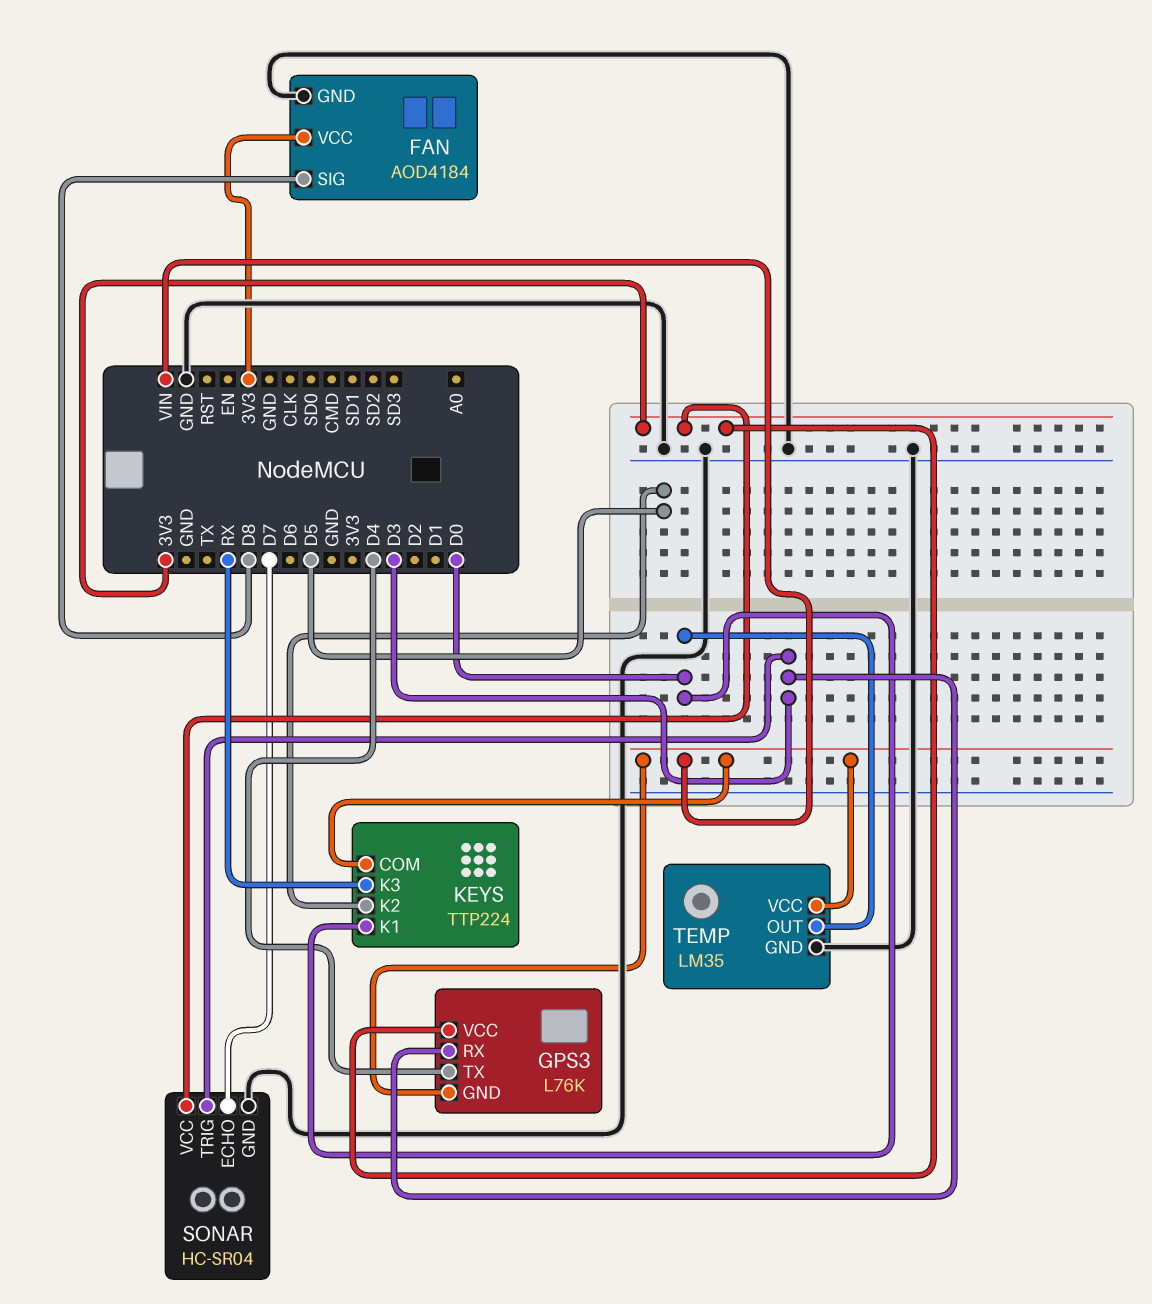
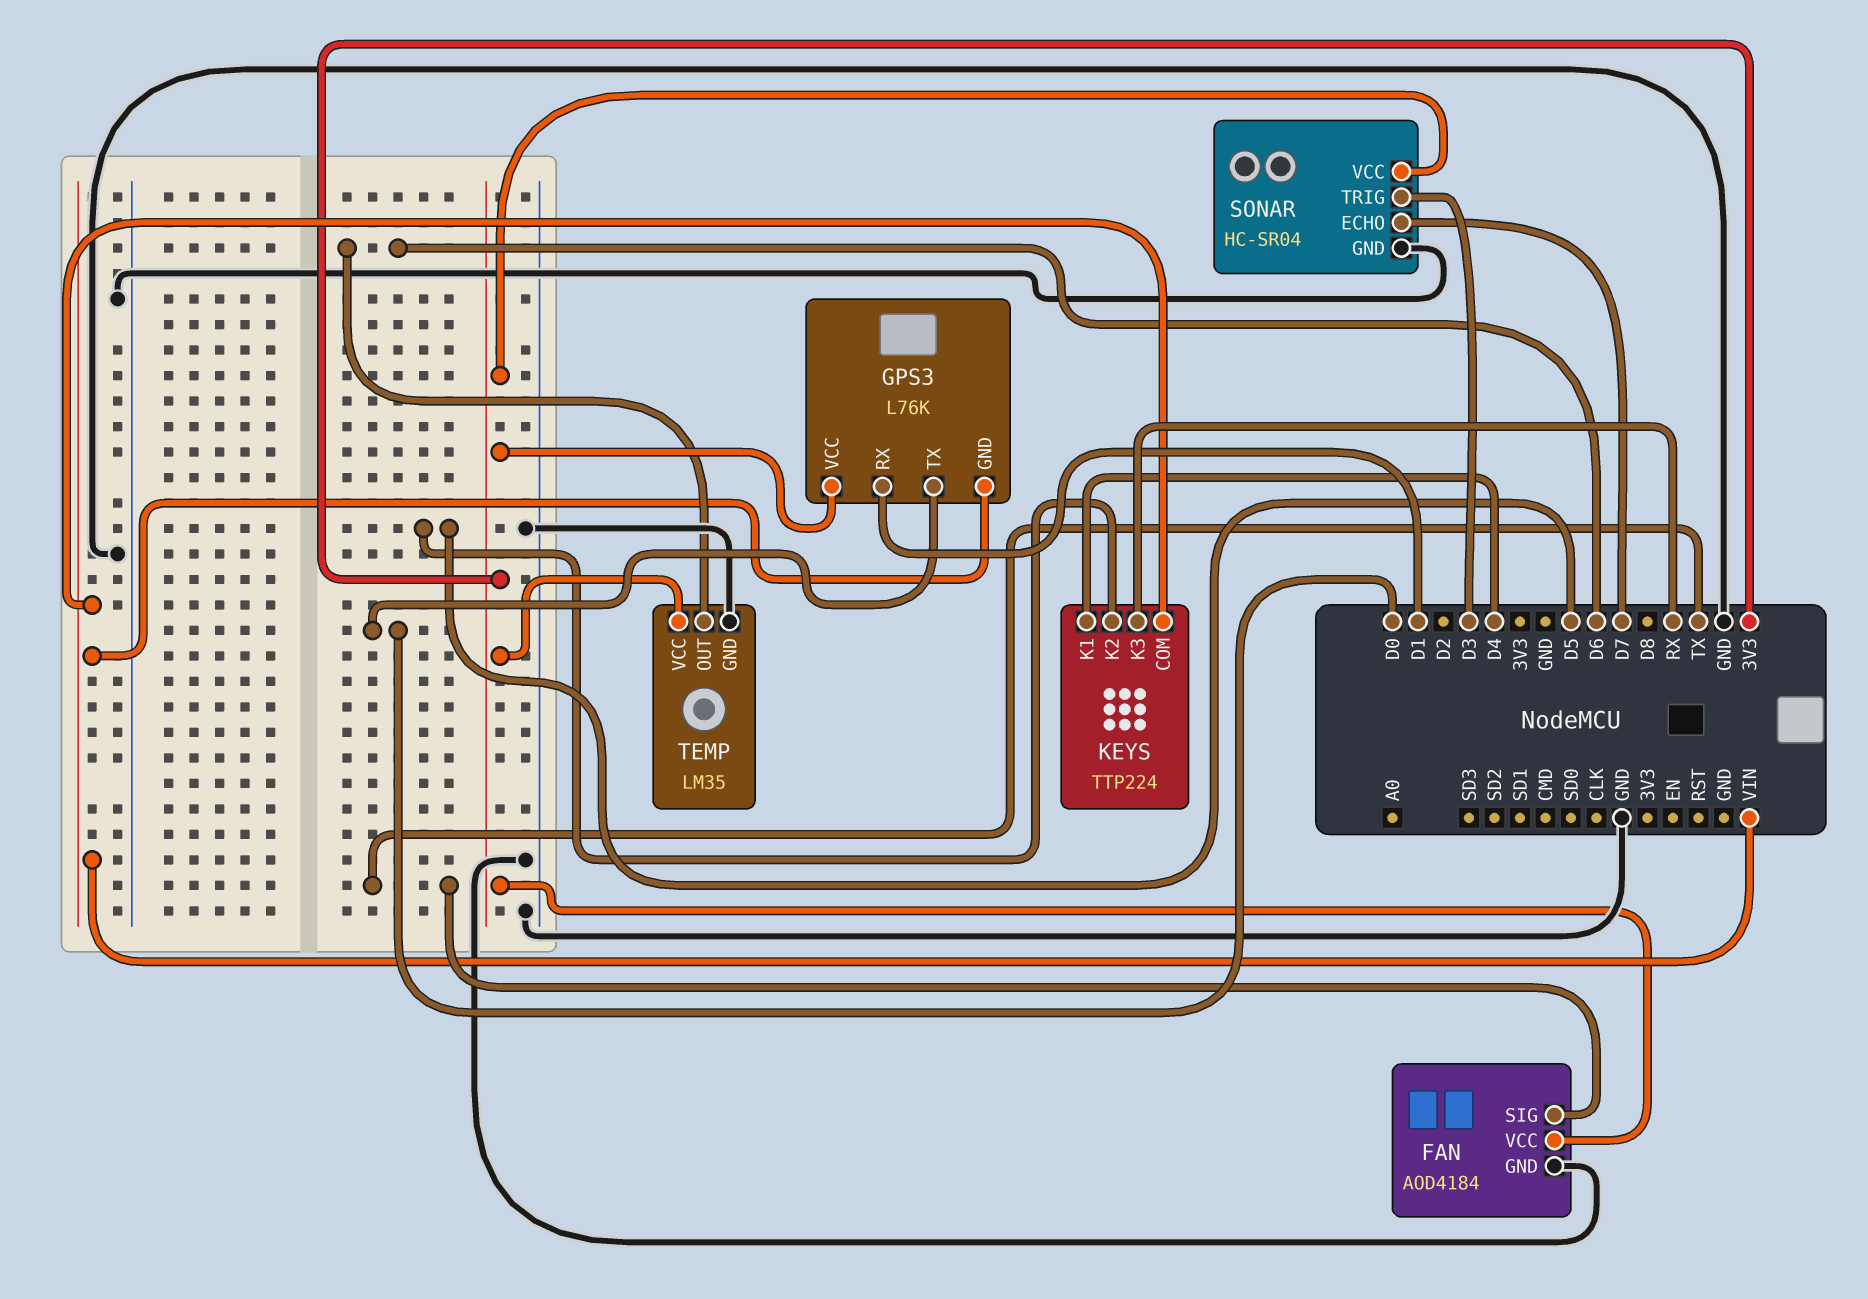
FAN pin SIG: D8 -> TX
GPS3 pin RX: D3 -> D1
GPS3 pin TX: D4 -> D0
KEYS pin K1: D0 -> D4
TEMP pin OUT: D0 -> D6
TEMP pin VCC: VIN -> 3V3

